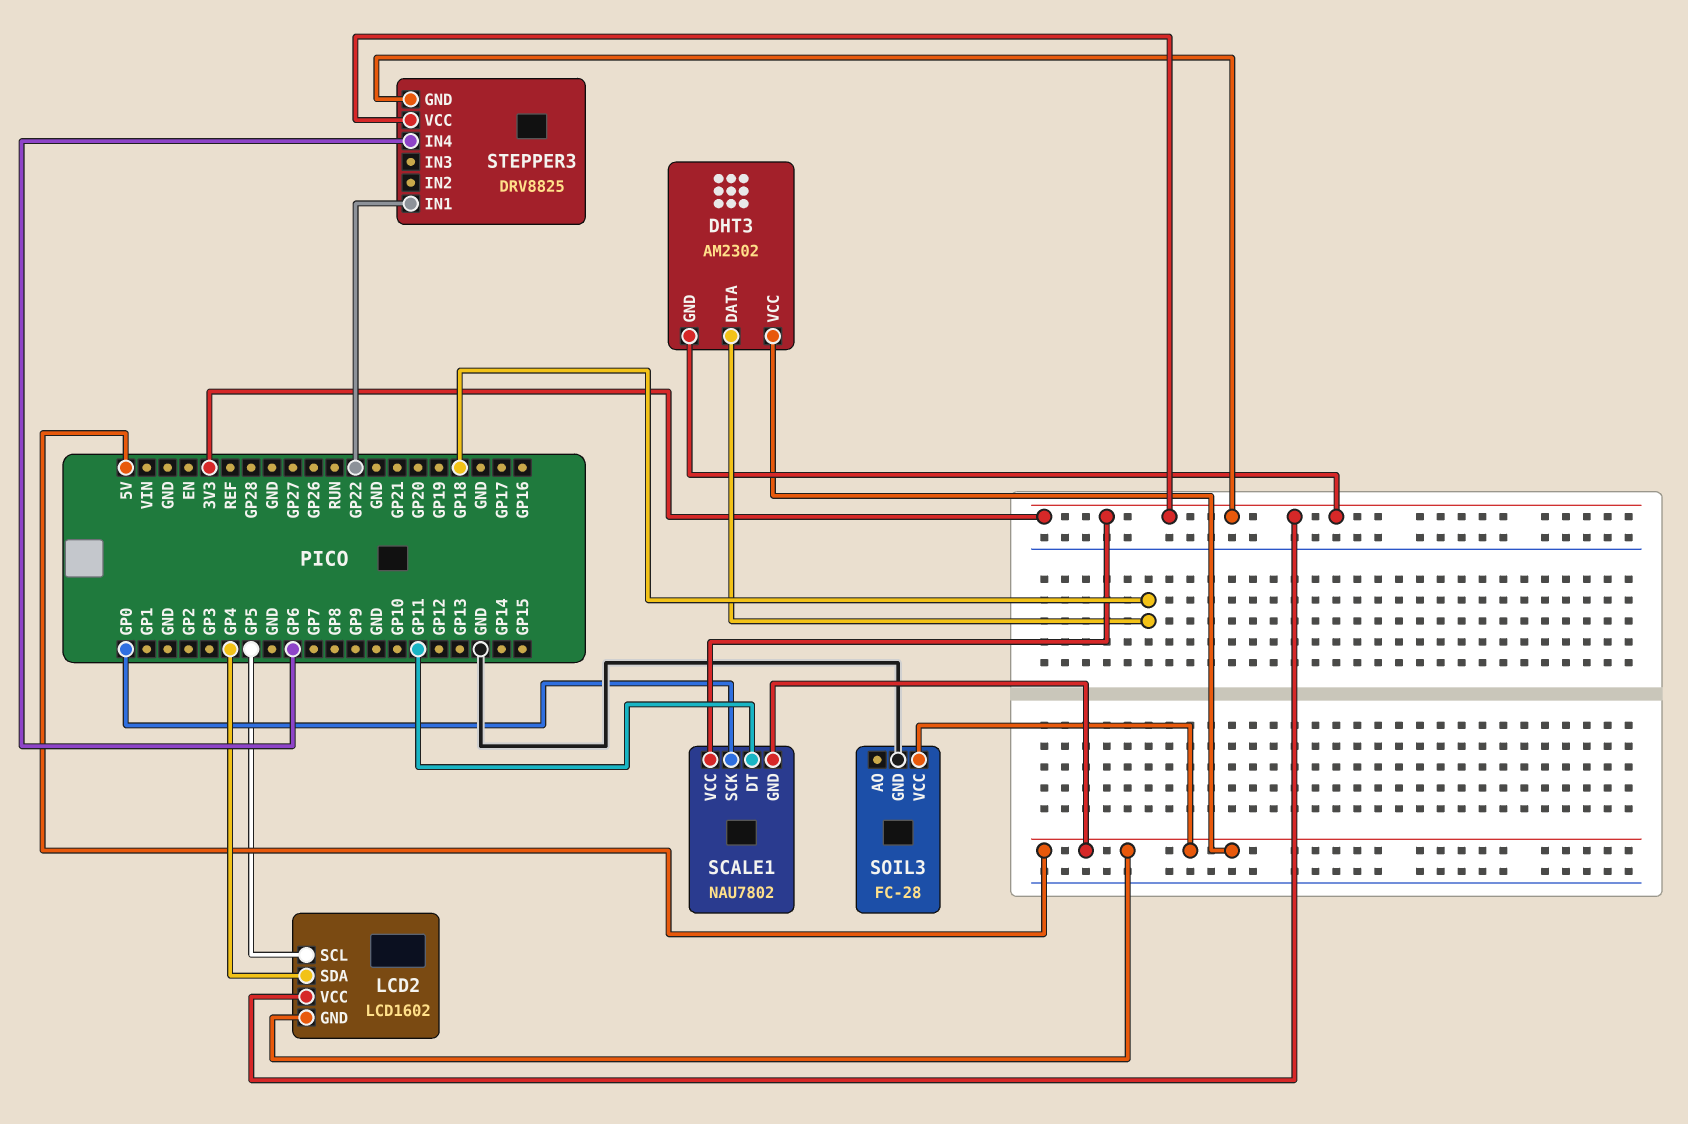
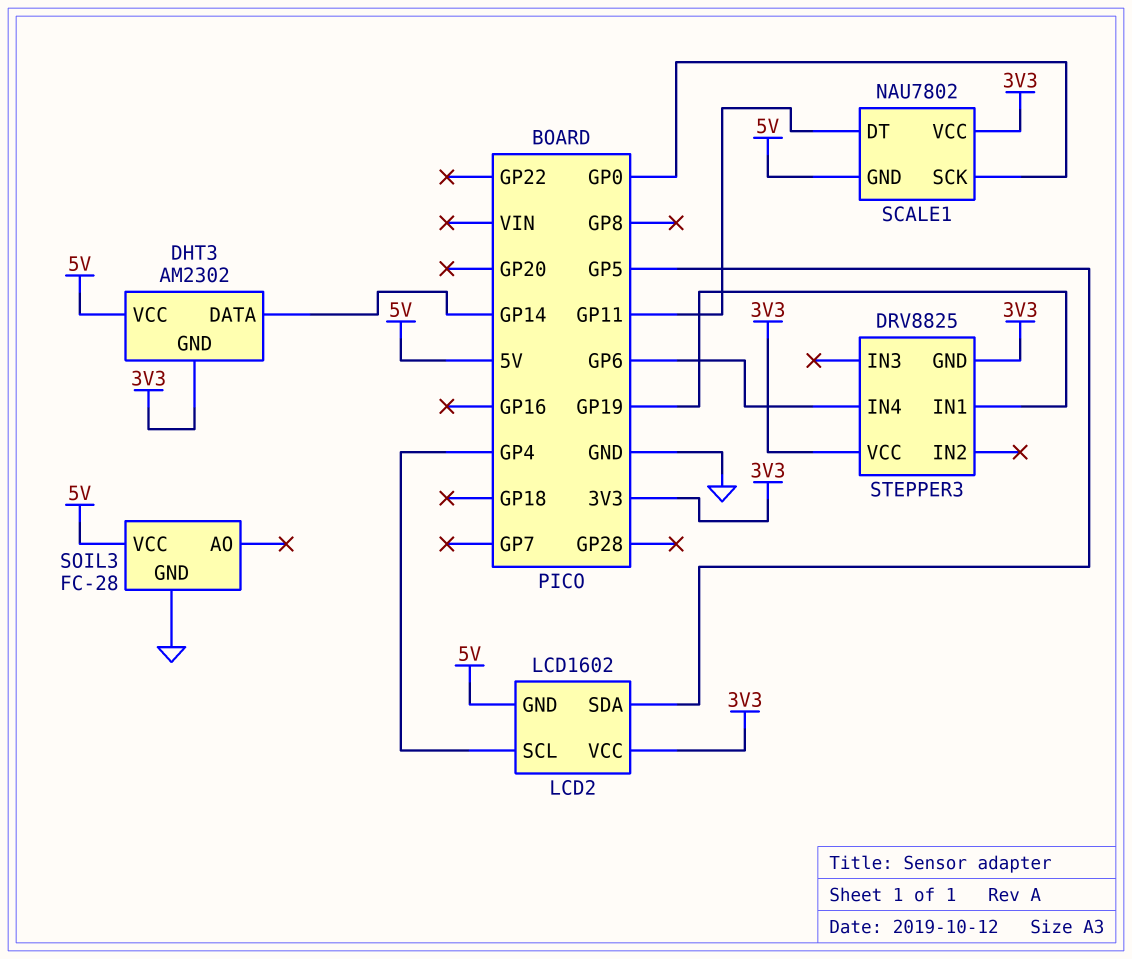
DHT3 pin DATA: GP18 -> GP14
LCD2 pin SCL: GP5 -> GP4
LCD2 pin SDA: GP4 -> GP5
STEPPER3 pin IN1: GP22 -> GP19

